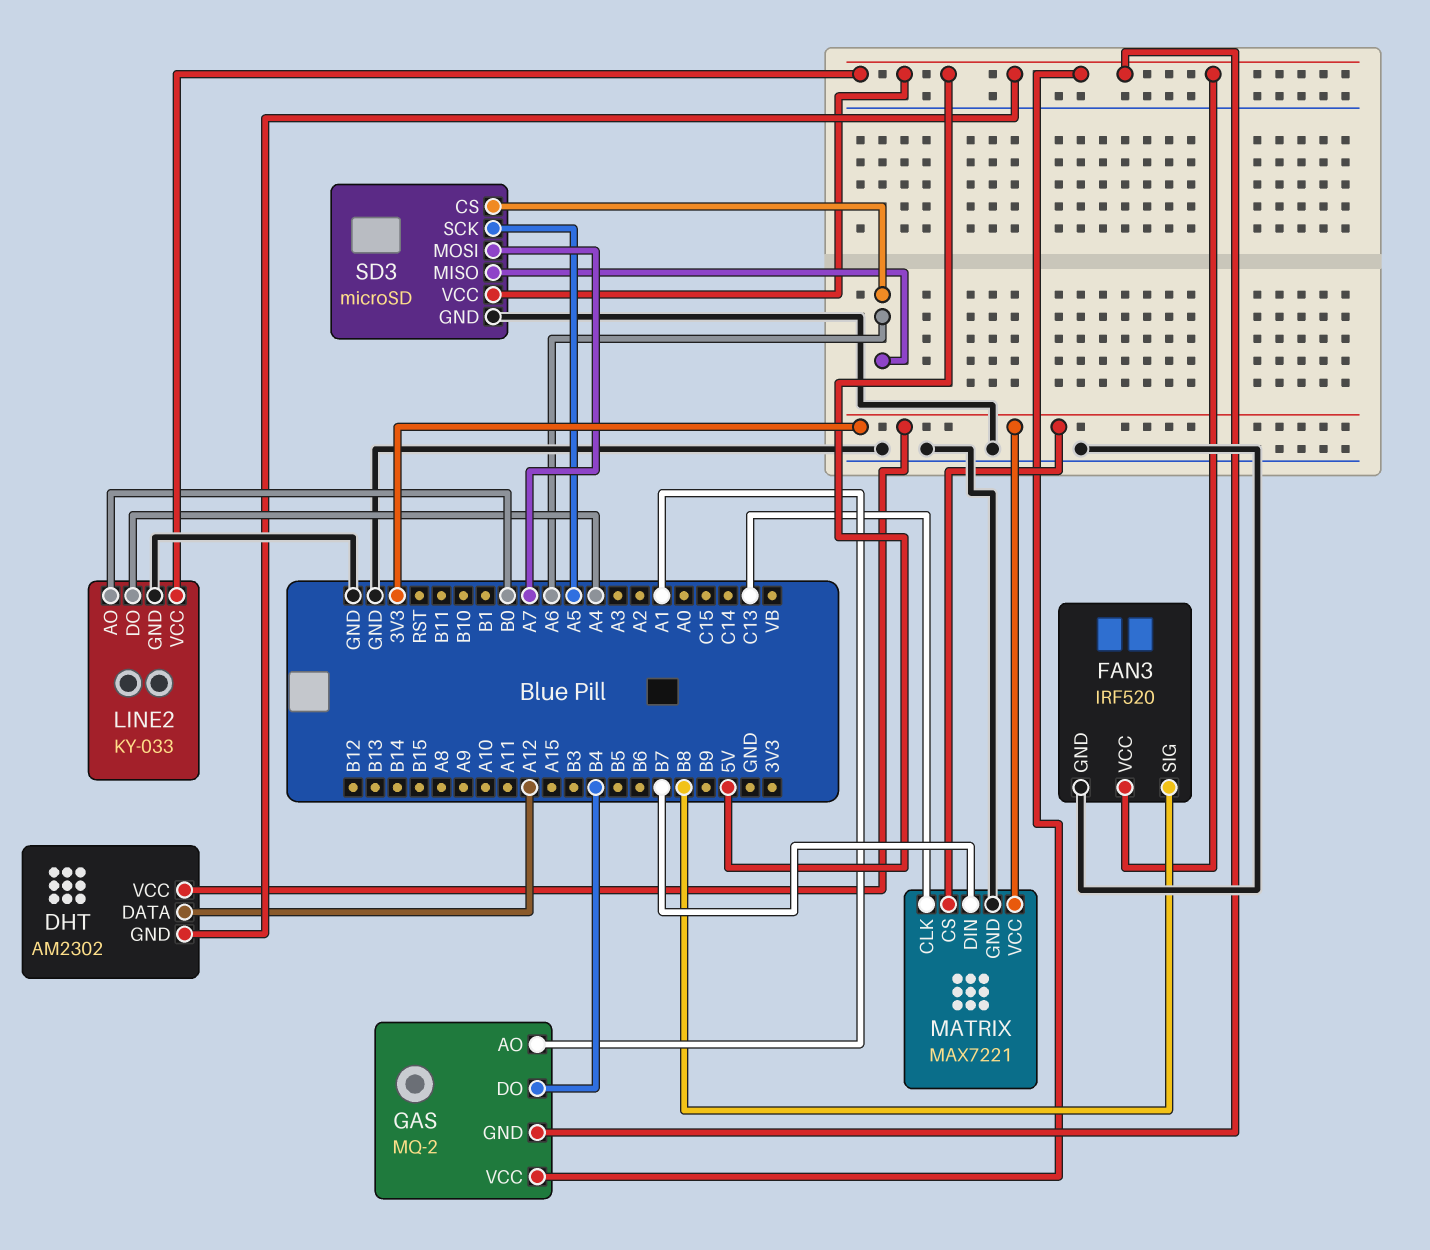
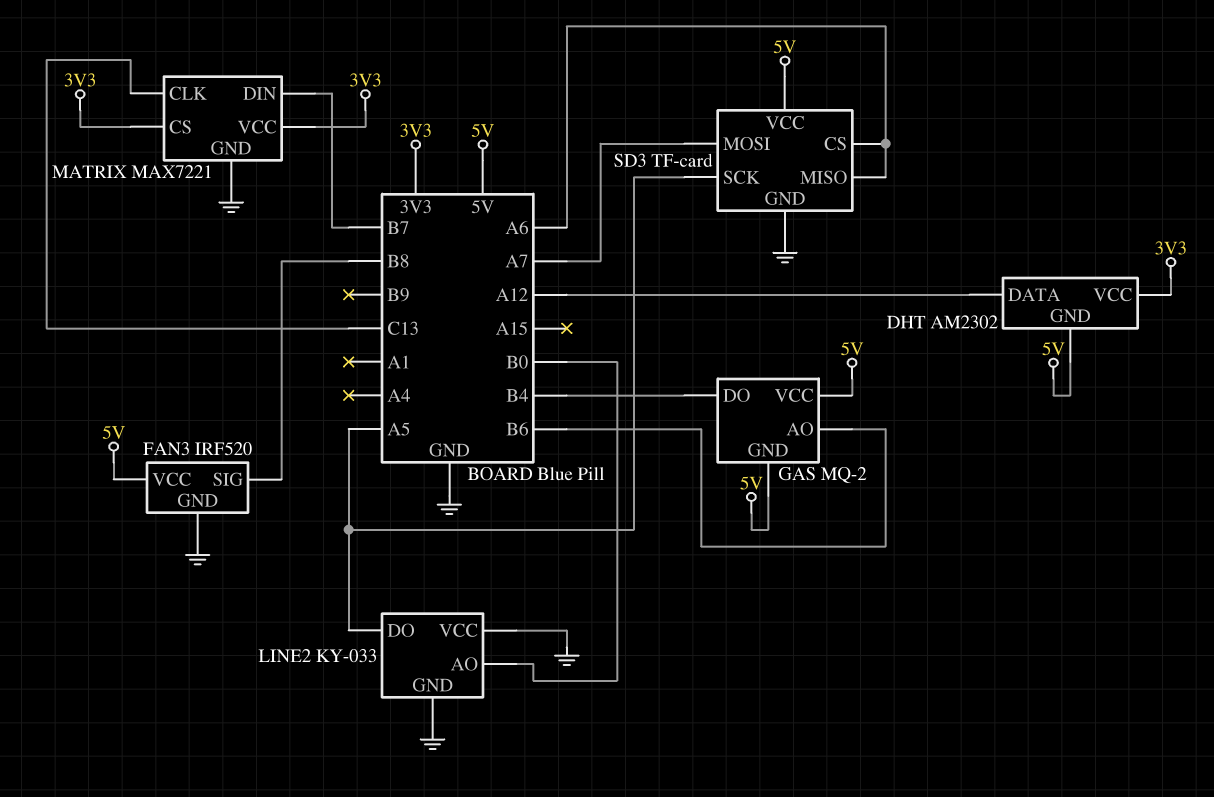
GAS pin AO: A1 -> B6
LINE2 pin DO: A4 -> A5
LINE2 pin VCC: 5V -> GND
SD3: microSD -> TF-card

